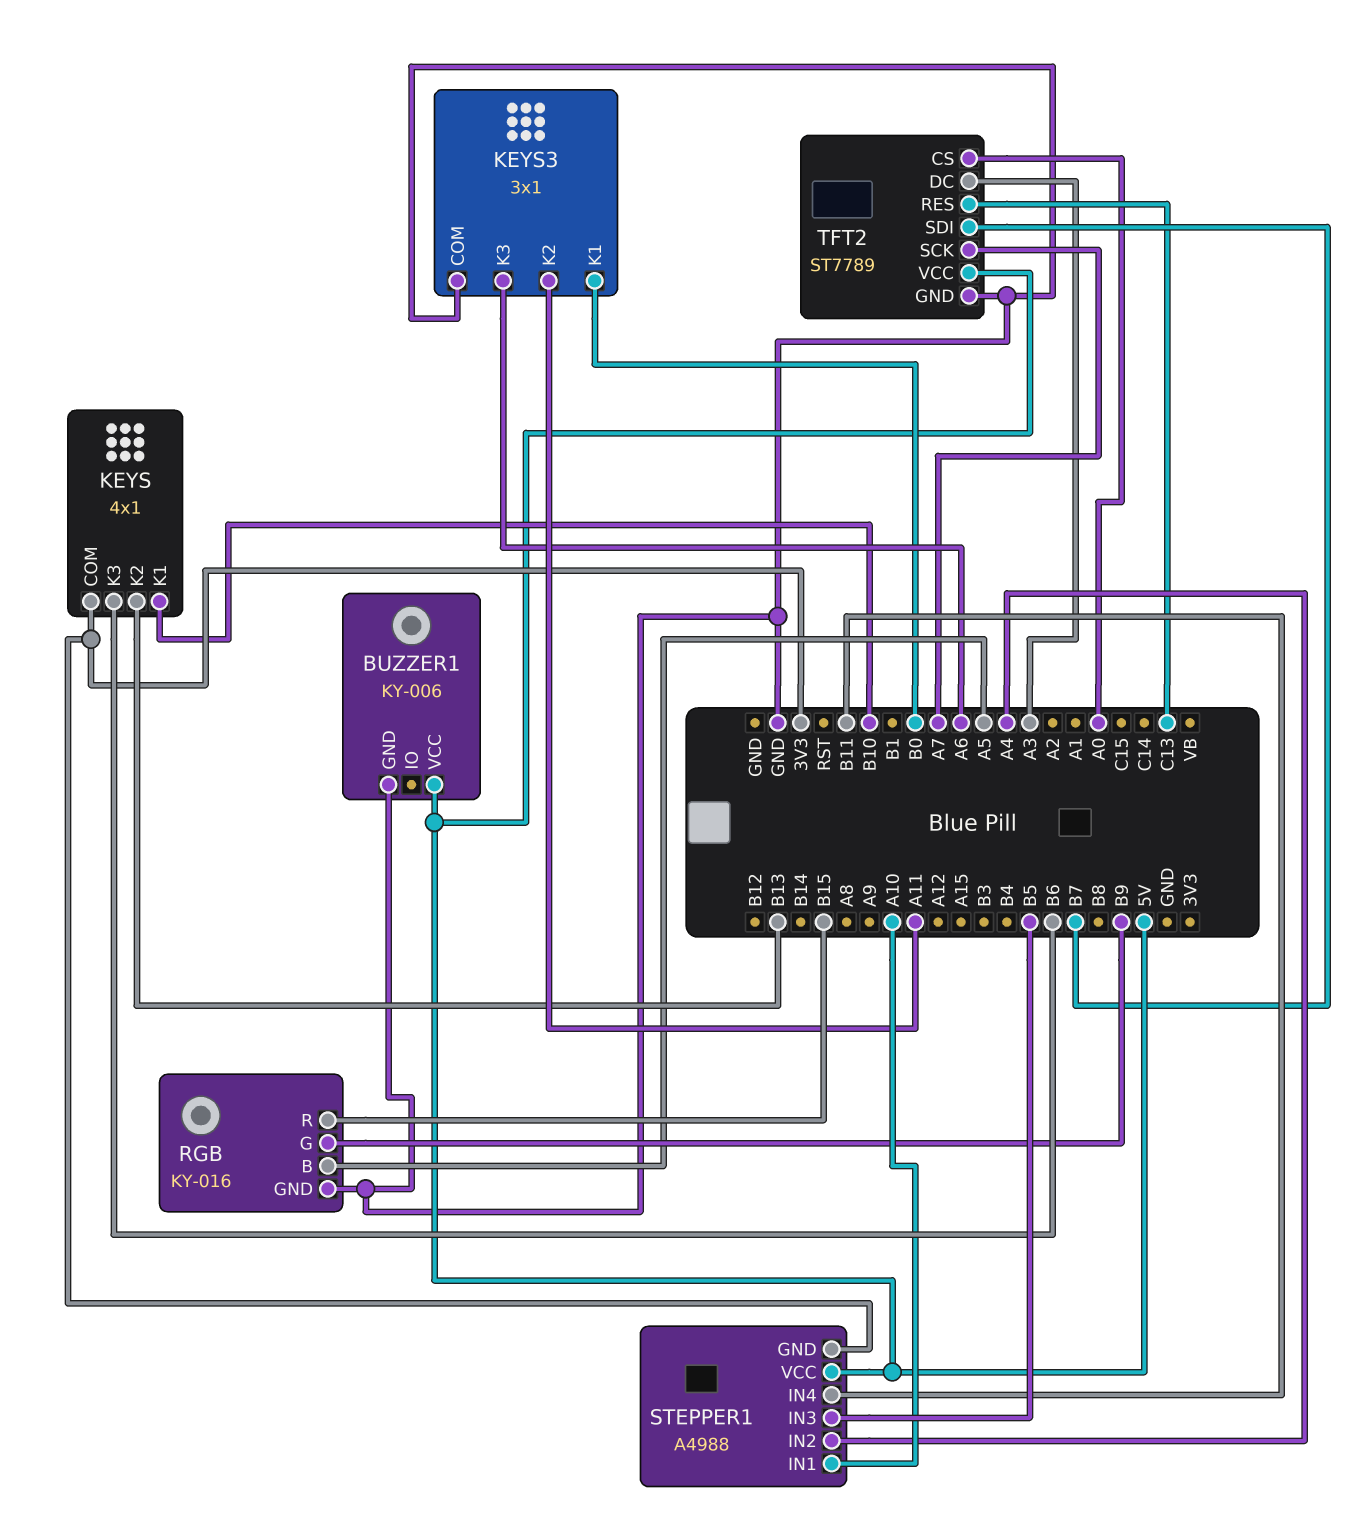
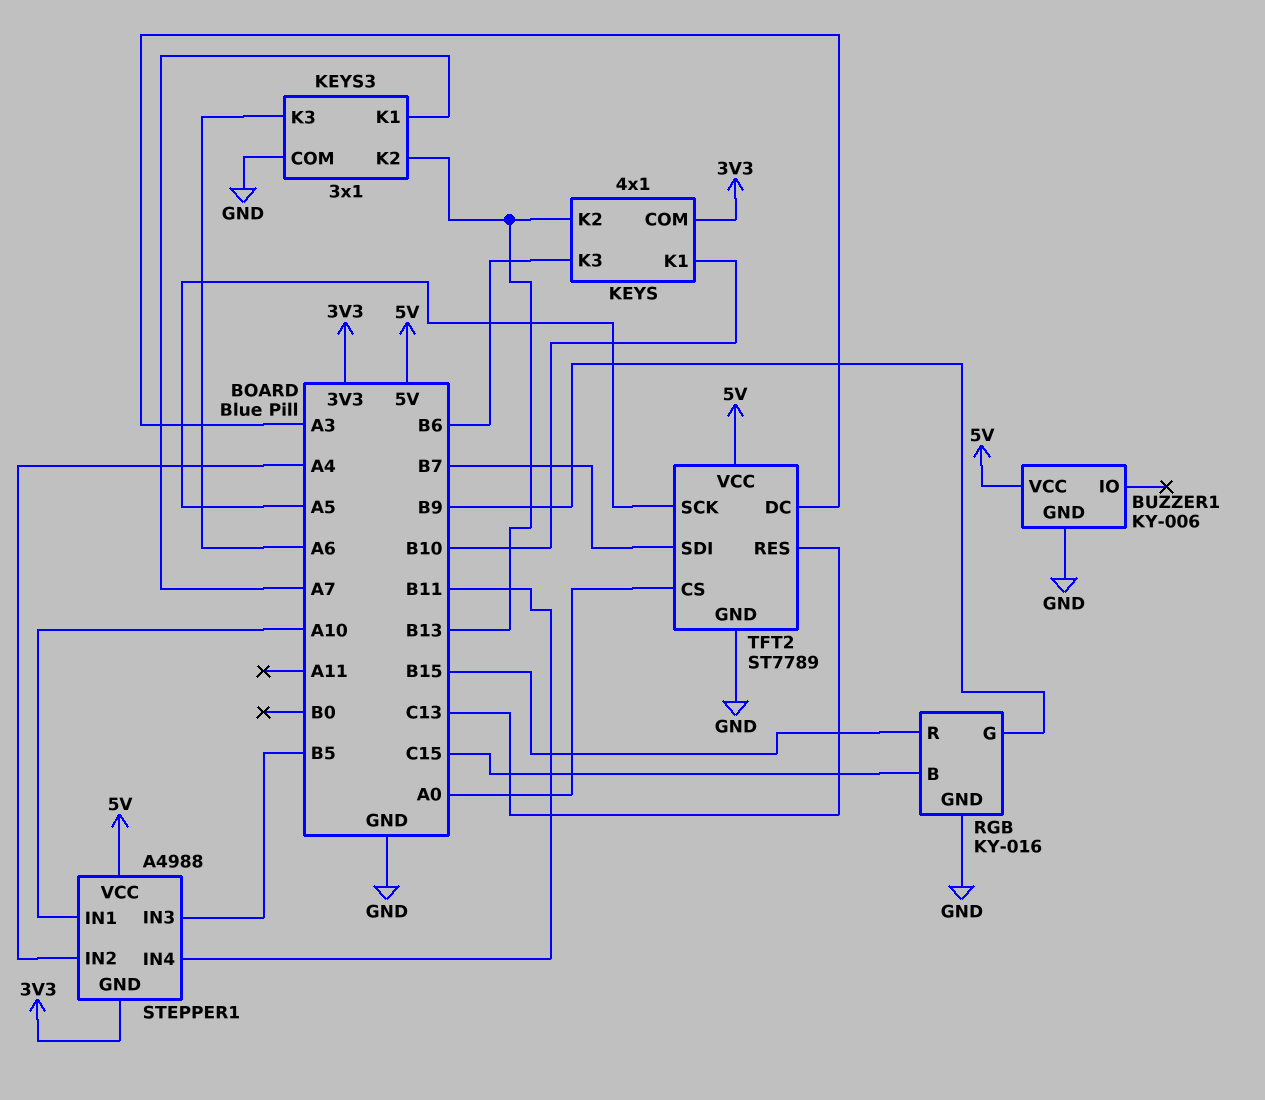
KEYS3 pin K1: B0 -> A7
KEYS3 pin K2: A11 -> B13
RGB pin B: A5 -> C15
TFT2 pin SCK: A7 -> A5

